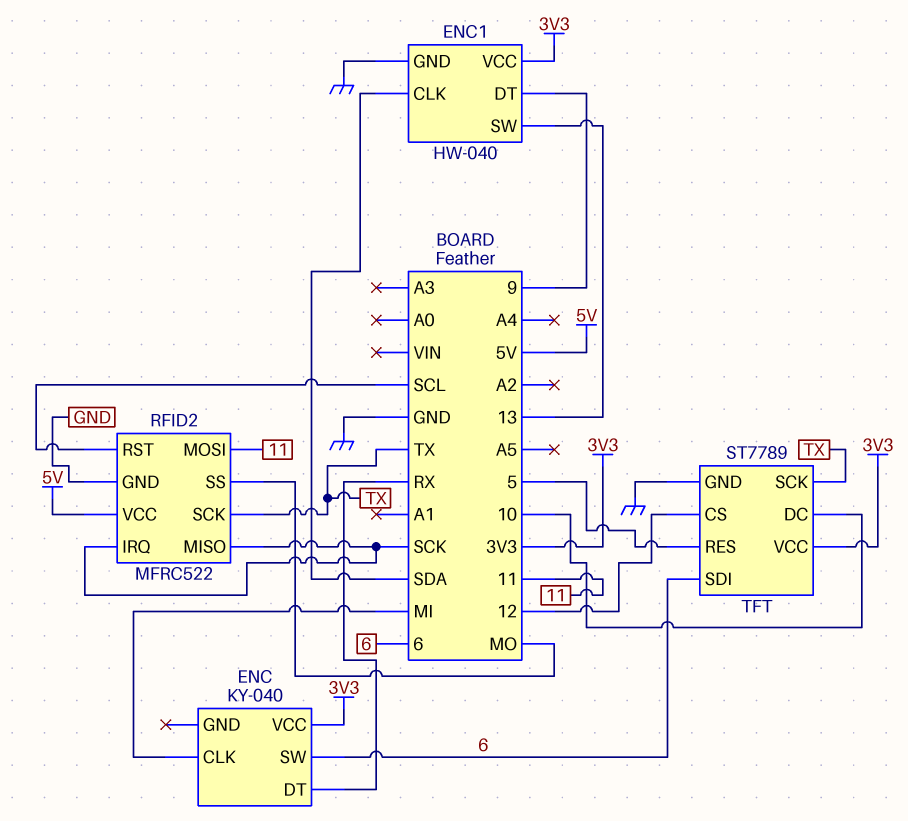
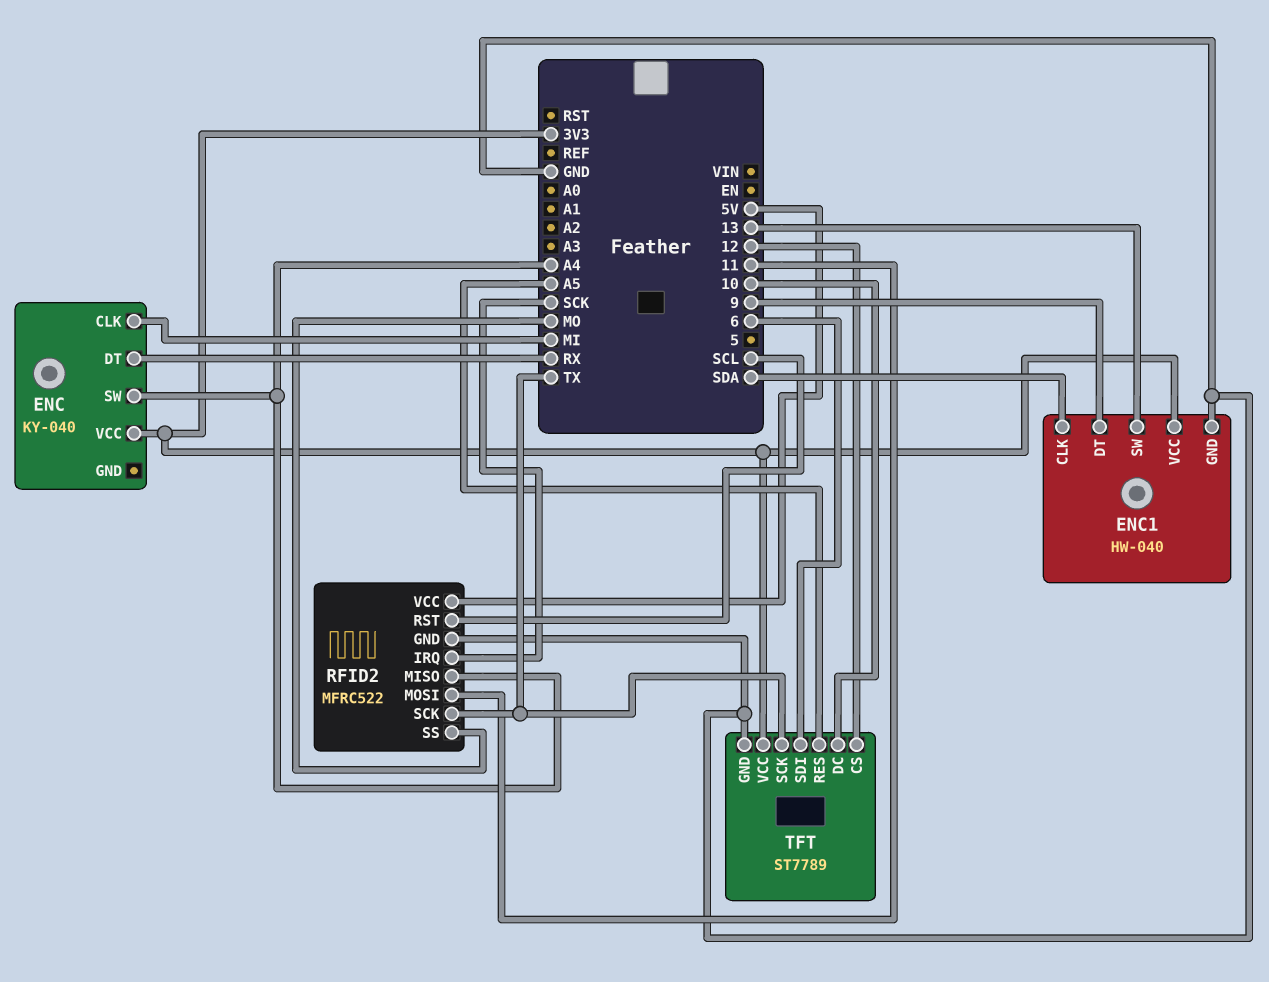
ENC pin SW: 6 -> A4
RFID2 pin MISO: SCK -> A4
TFT pin RES: 5 -> A5

